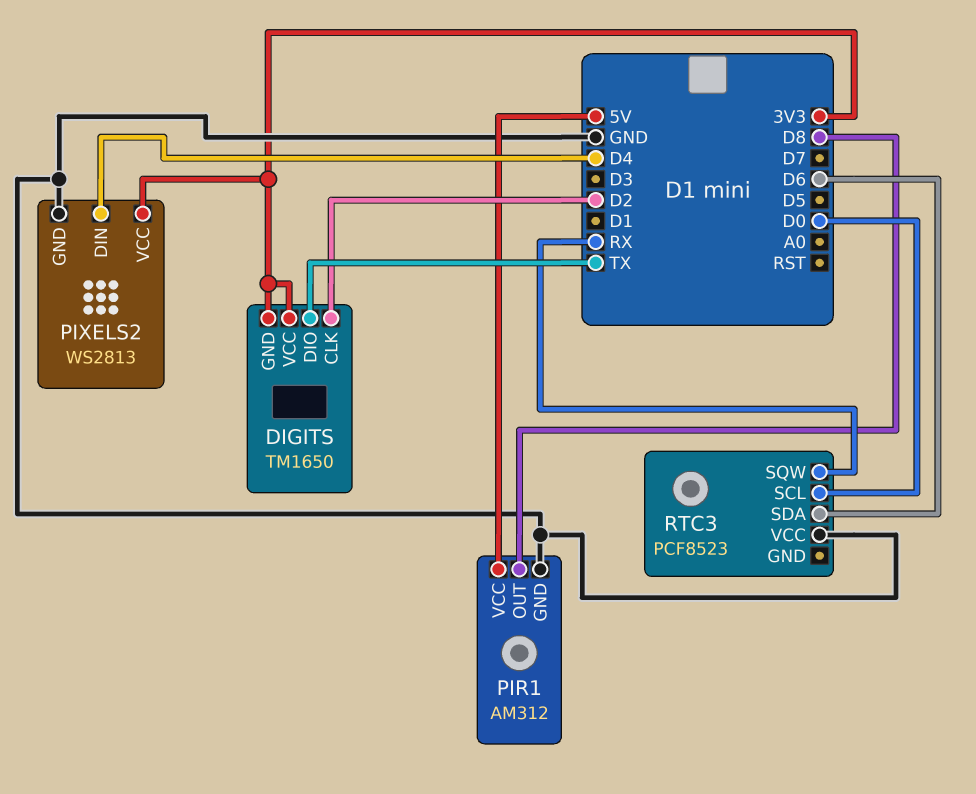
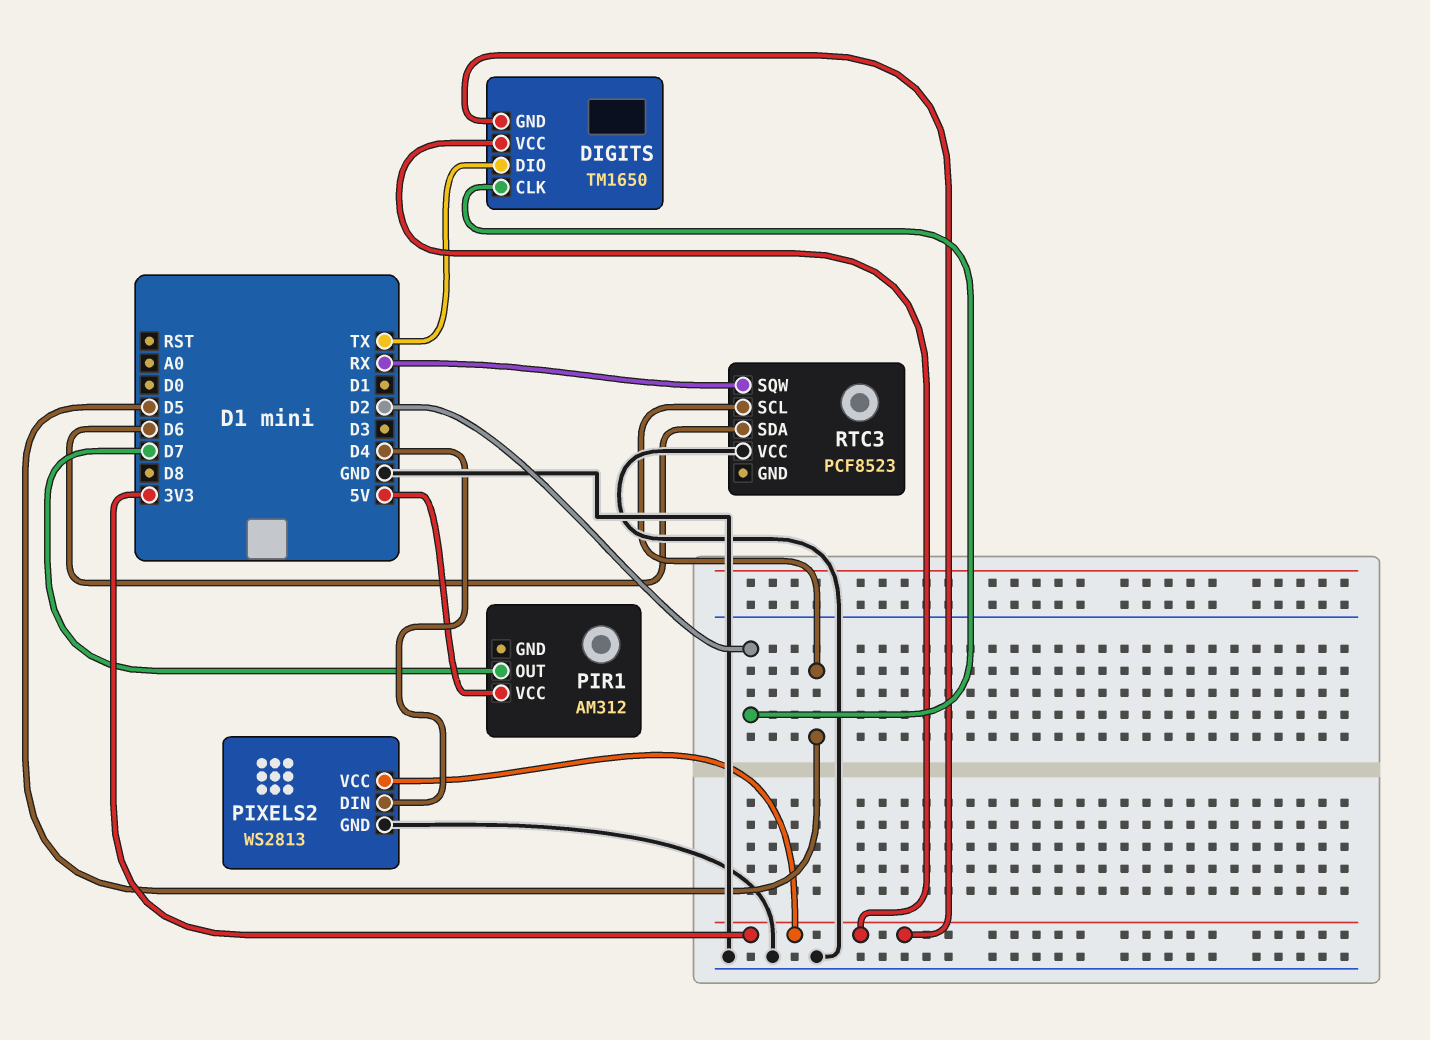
PIR1 pin GND: GND -> none
PIR1 pin OUT: D8 -> D7
RTC3 pin SCL: D0 -> D5

